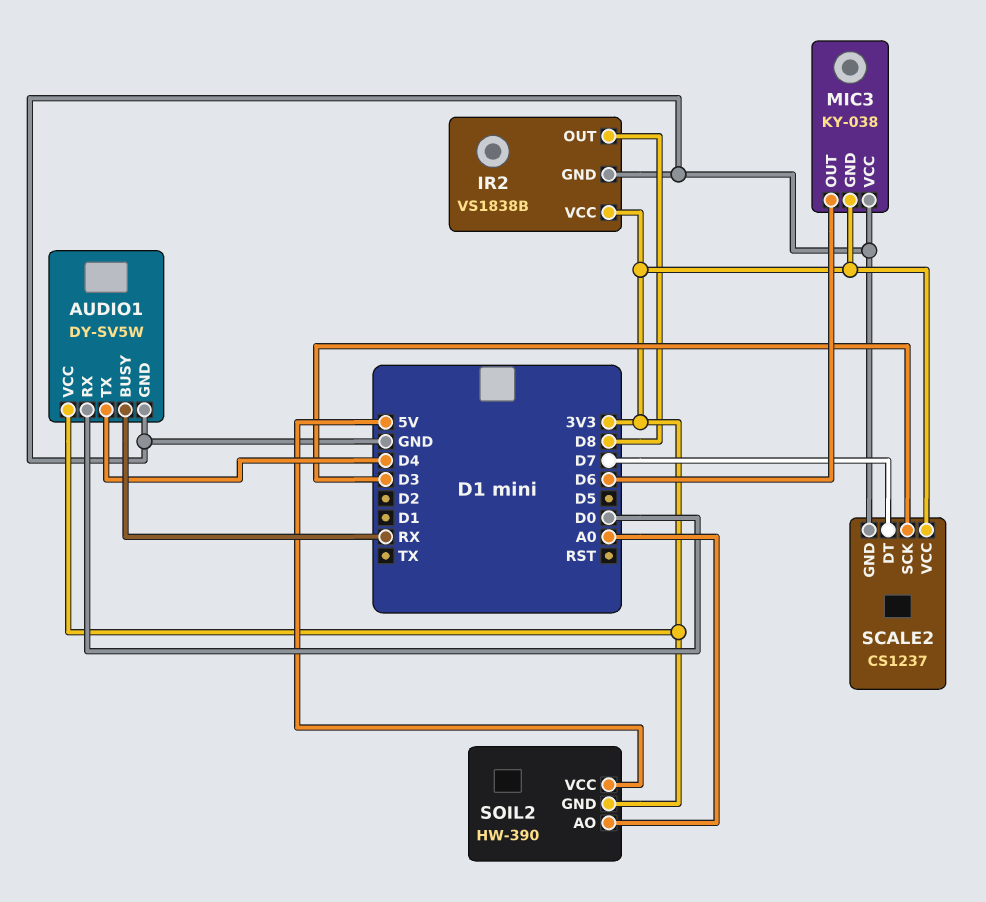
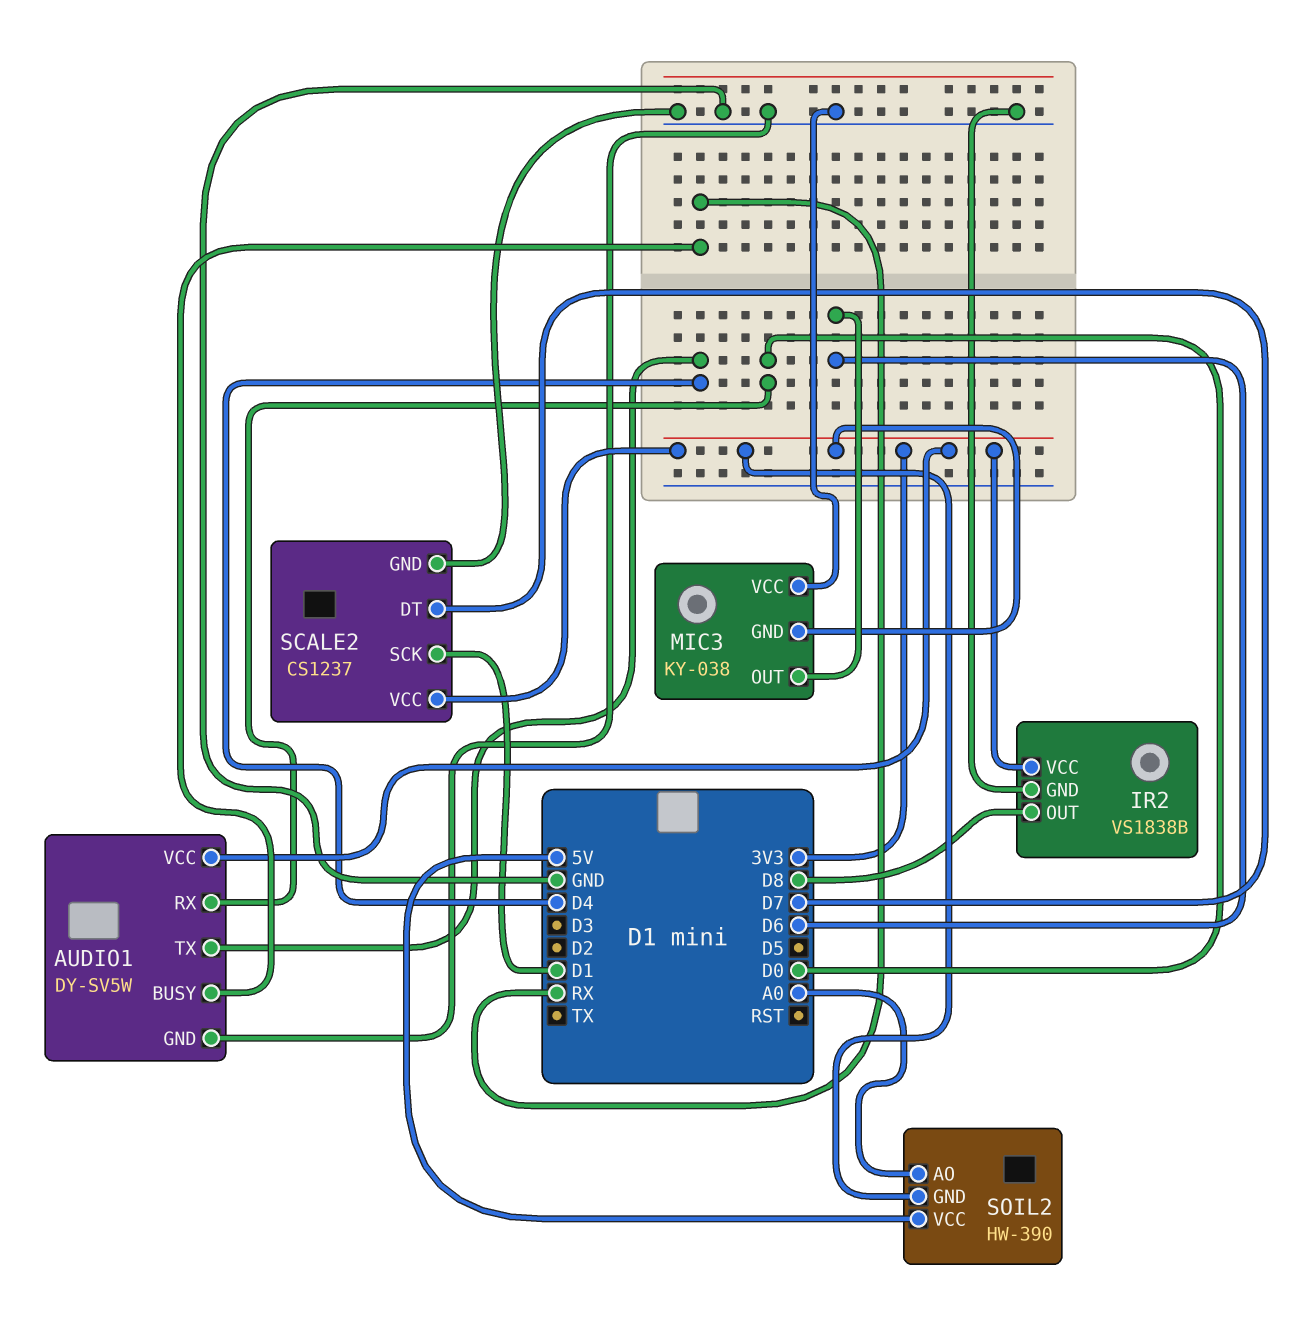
SCALE2 pin SCK: D3 -> D1

